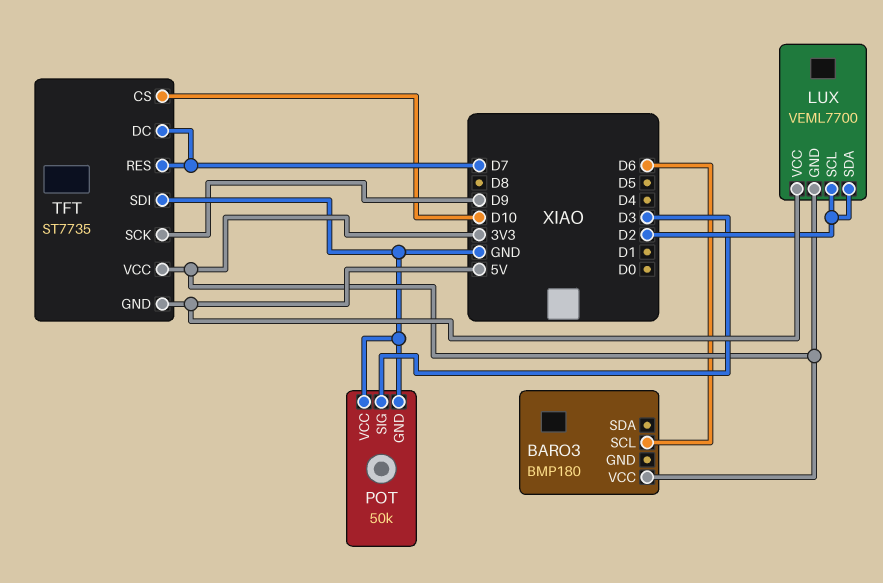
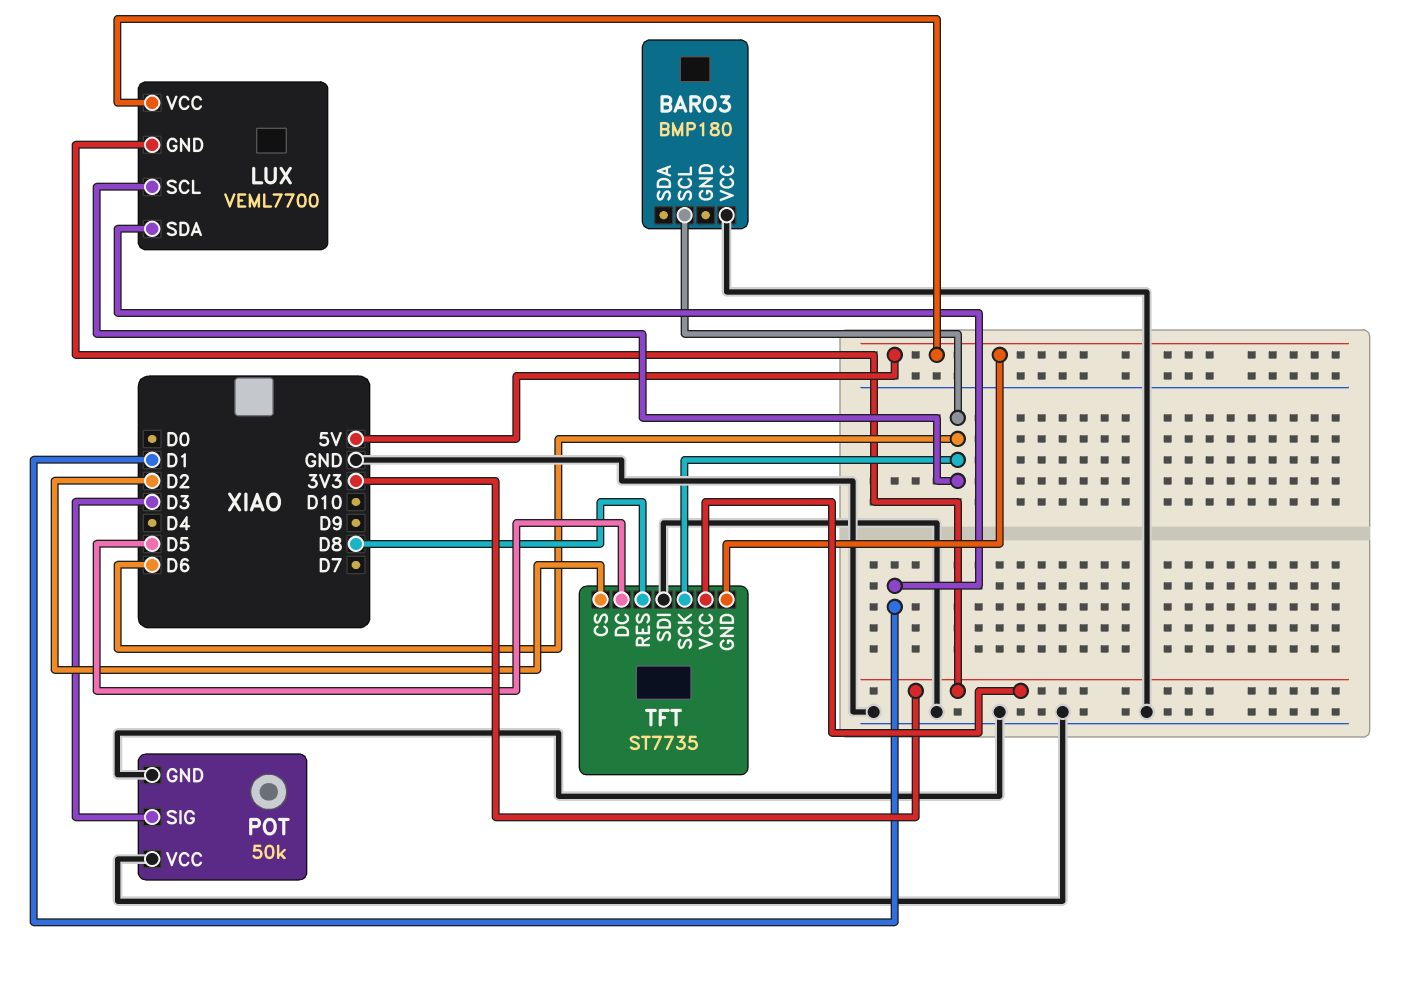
BARO3 pin VCC: 3V3 -> GND
LUX pin SCL: D2 -> D6
LUX pin SDA: D2 -> D1
TFT pin CS: D10 -> D2
TFT pin DC: D7 -> D5
TFT pin RES: D7 -> D8
TFT pin SCK: D9 -> D6

